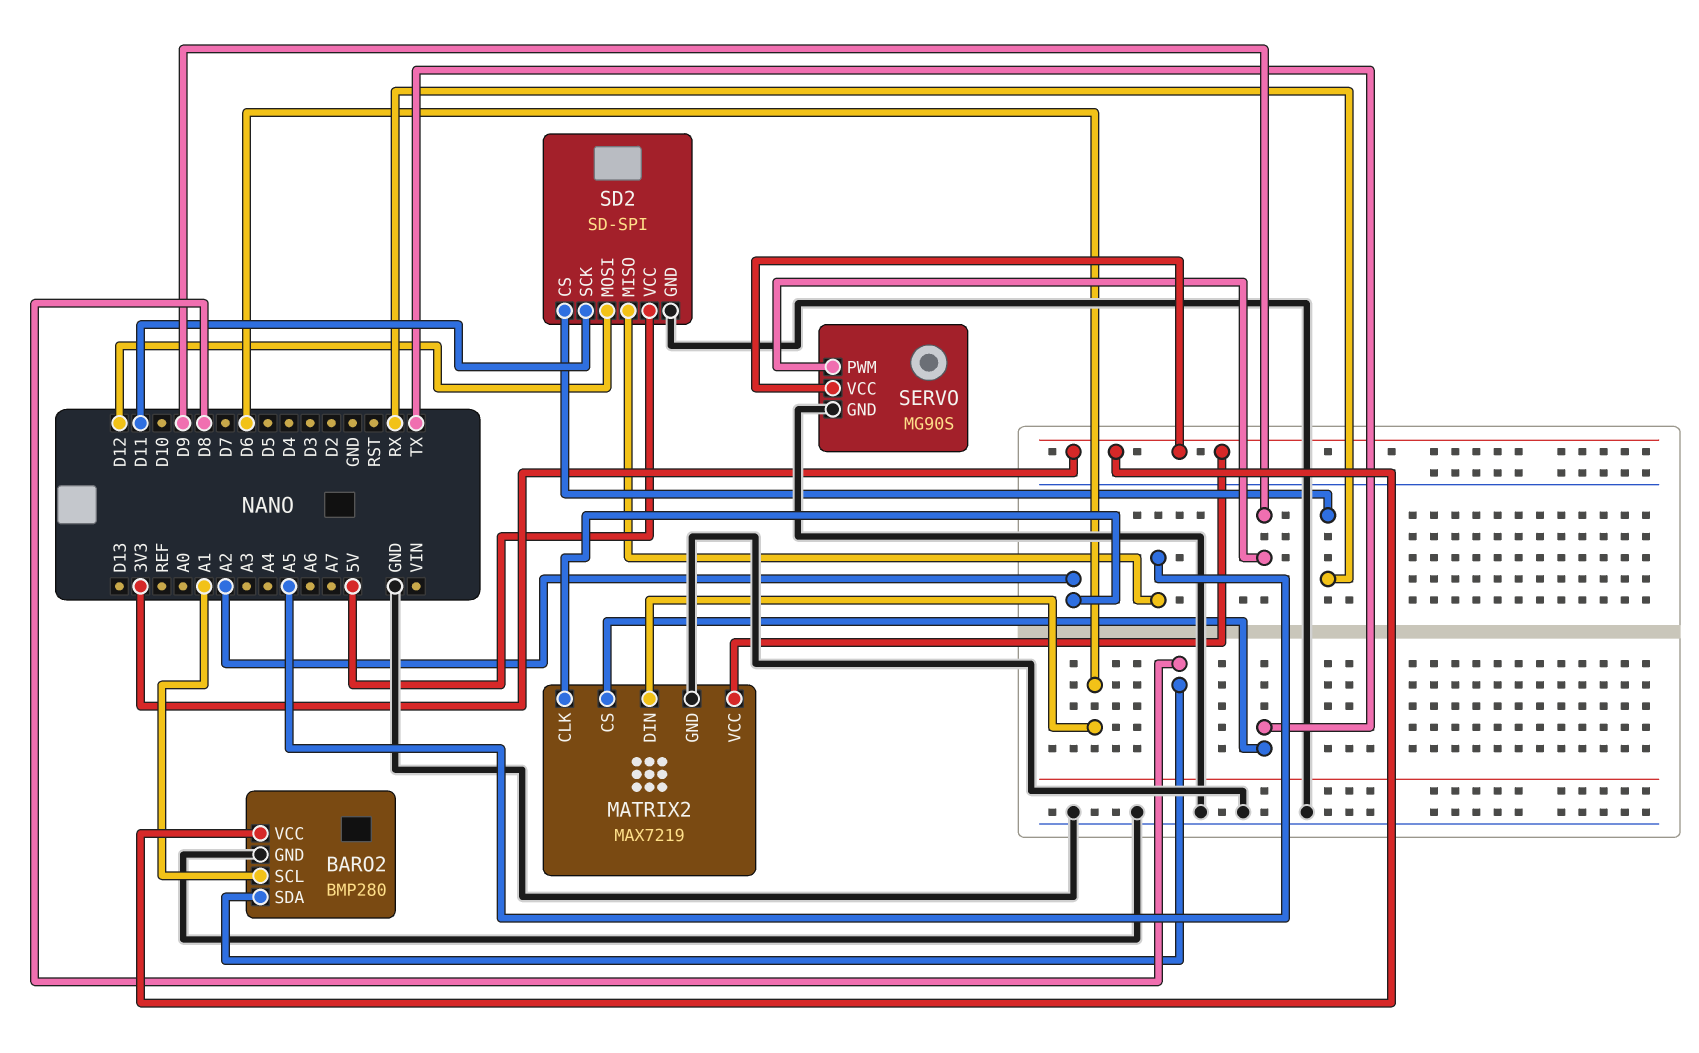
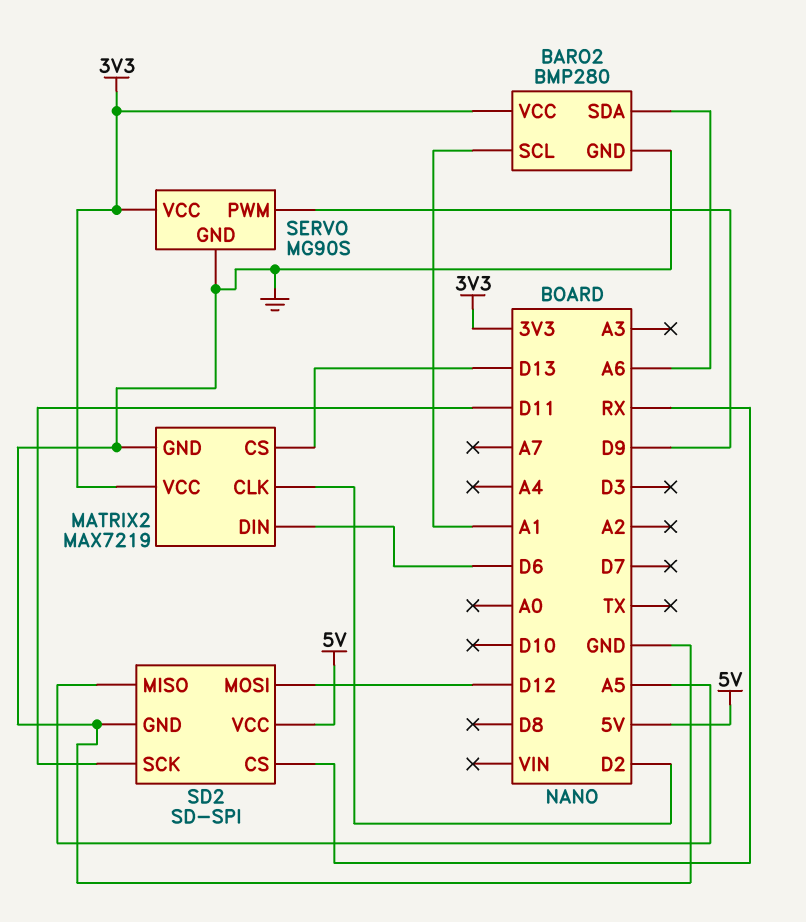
BARO2 pin SDA: D8 -> A6
MATRIX2 pin CLK: A2 -> D2
MATRIX2 pin CS: TX -> D13

